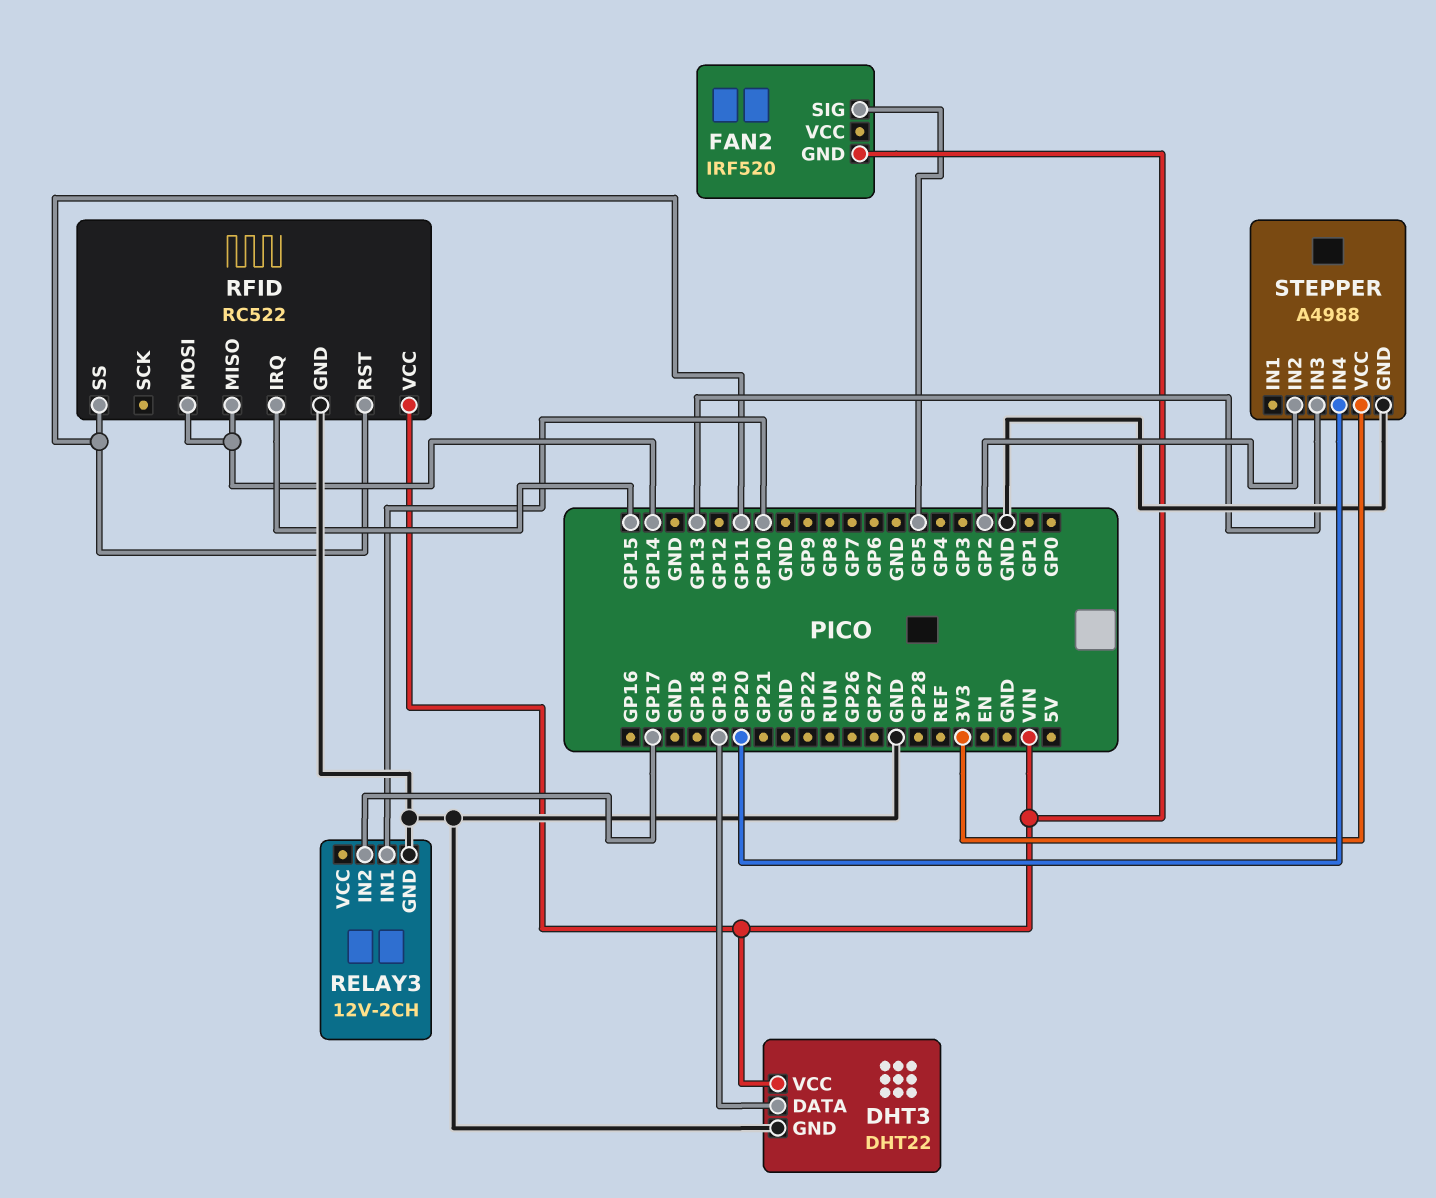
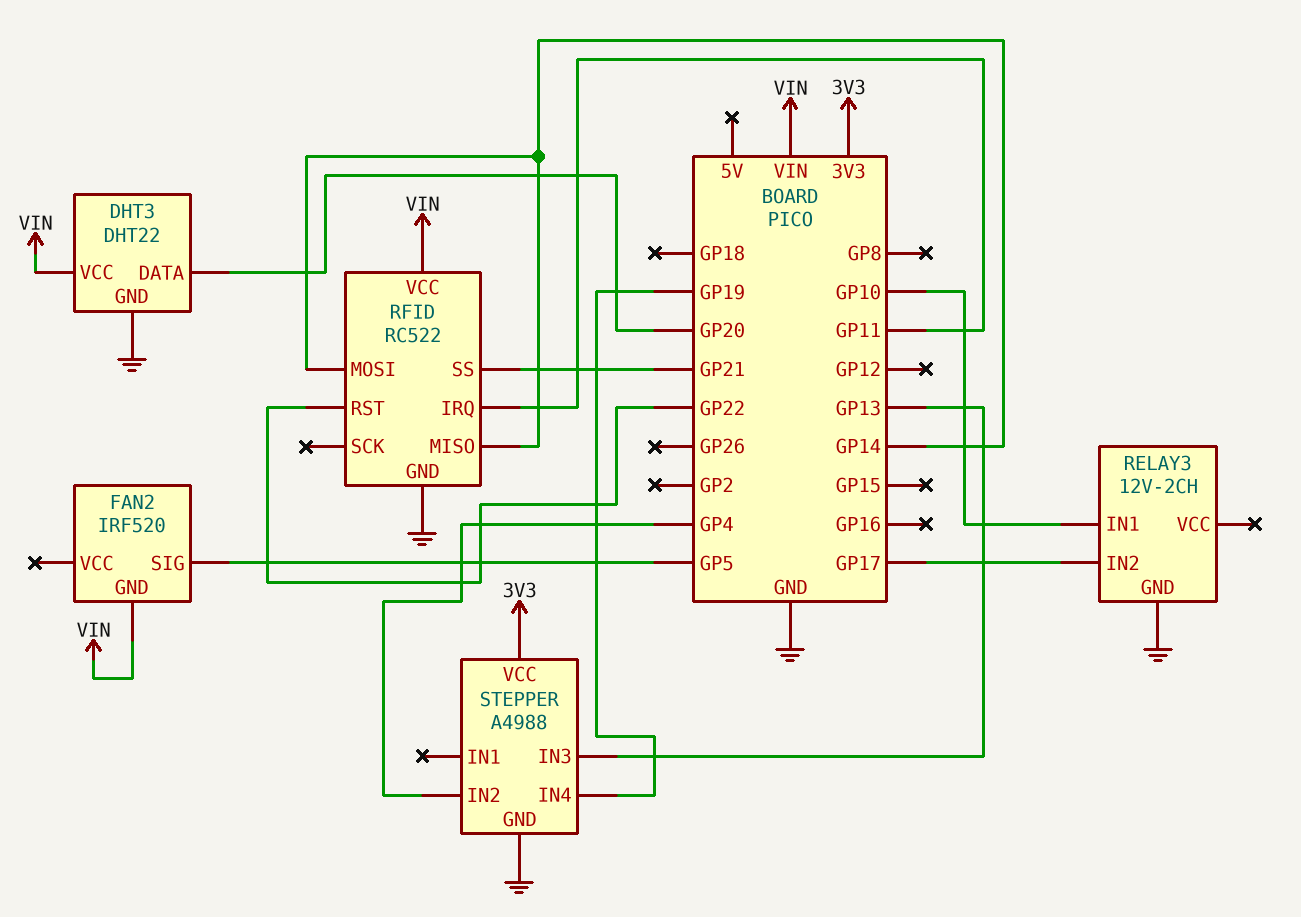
DHT3 pin DATA: GP19 -> GP20
RFID pin IRQ: GP15 -> GP11
RFID pin RST: GP11 -> GP22
RFID pin SS: GP11 -> GP21
STEPPER pin IN2: GP2 -> GP4
STEPPER pin IN4: GP20 -> GP19

